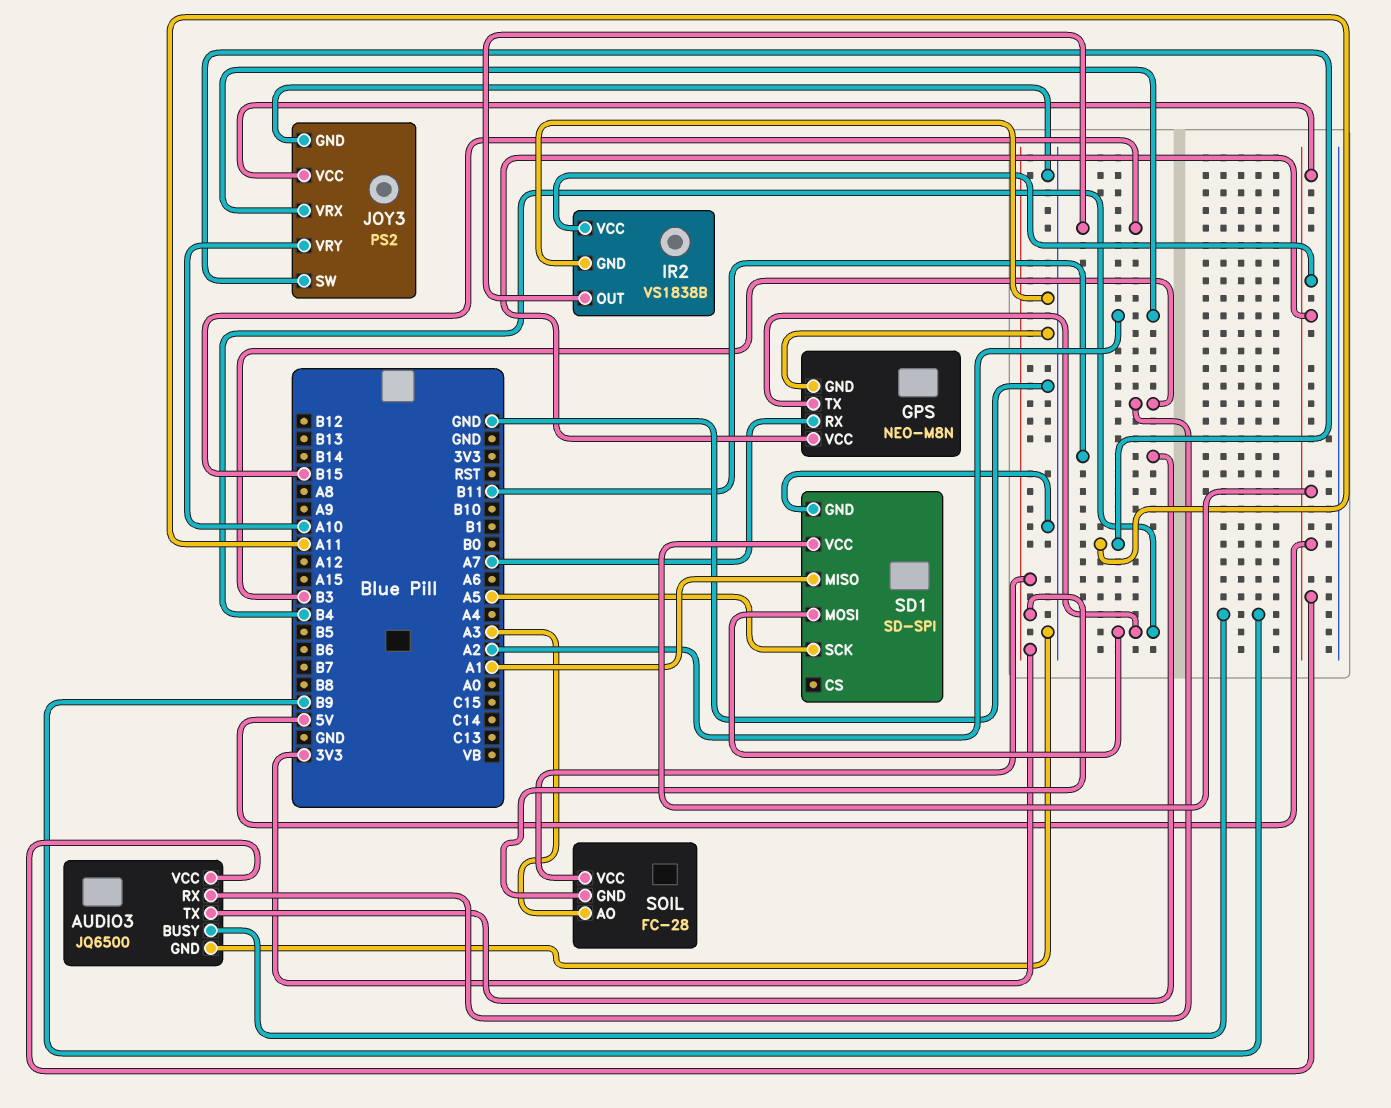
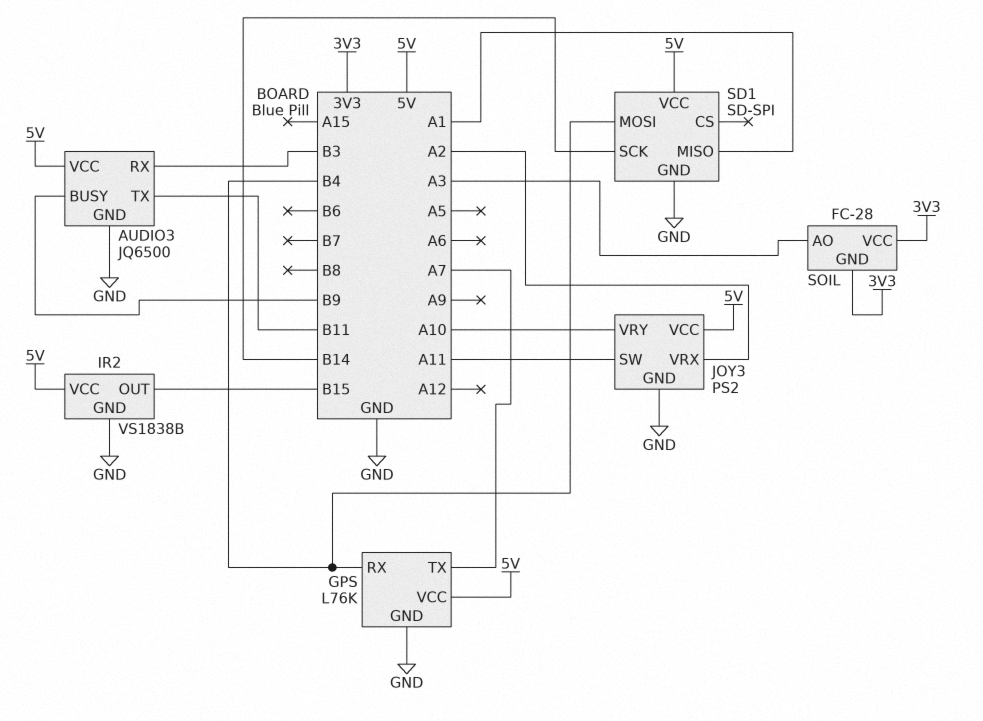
GPS: NEO-M8N -> L76K
GPS pin RX: A7 -> B4
GPS pin TX: B4 -> A7
SD1 pin SCK: A5 -> B14

